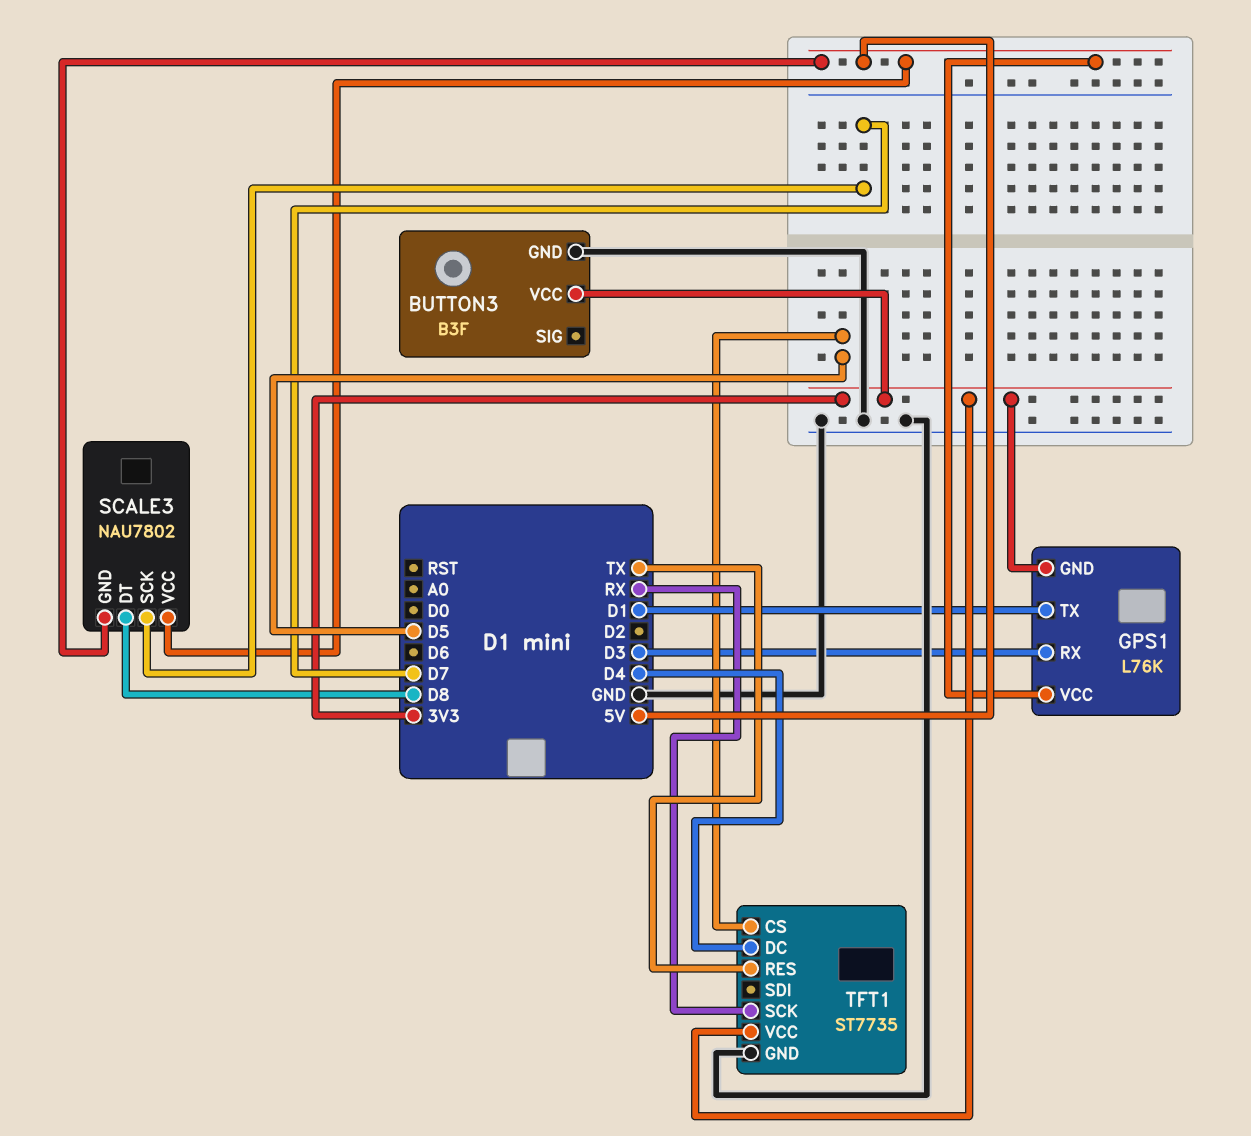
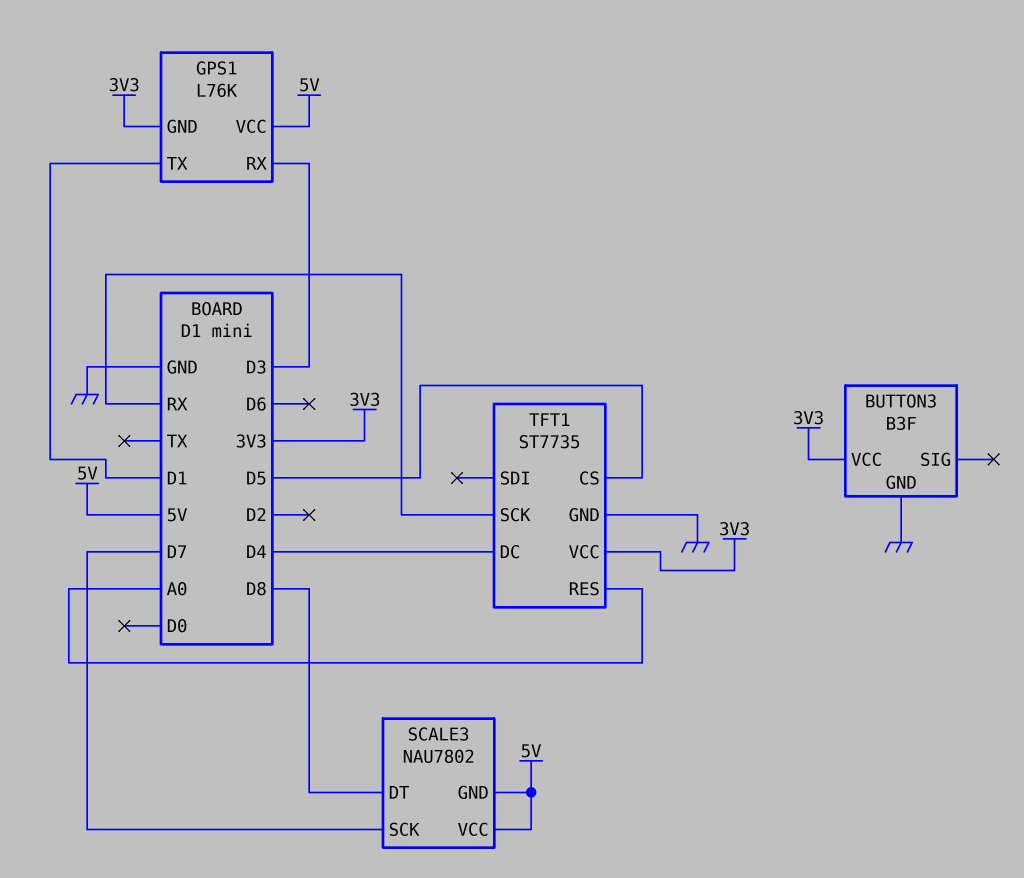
TFT1 pin RES: TX -> A0

